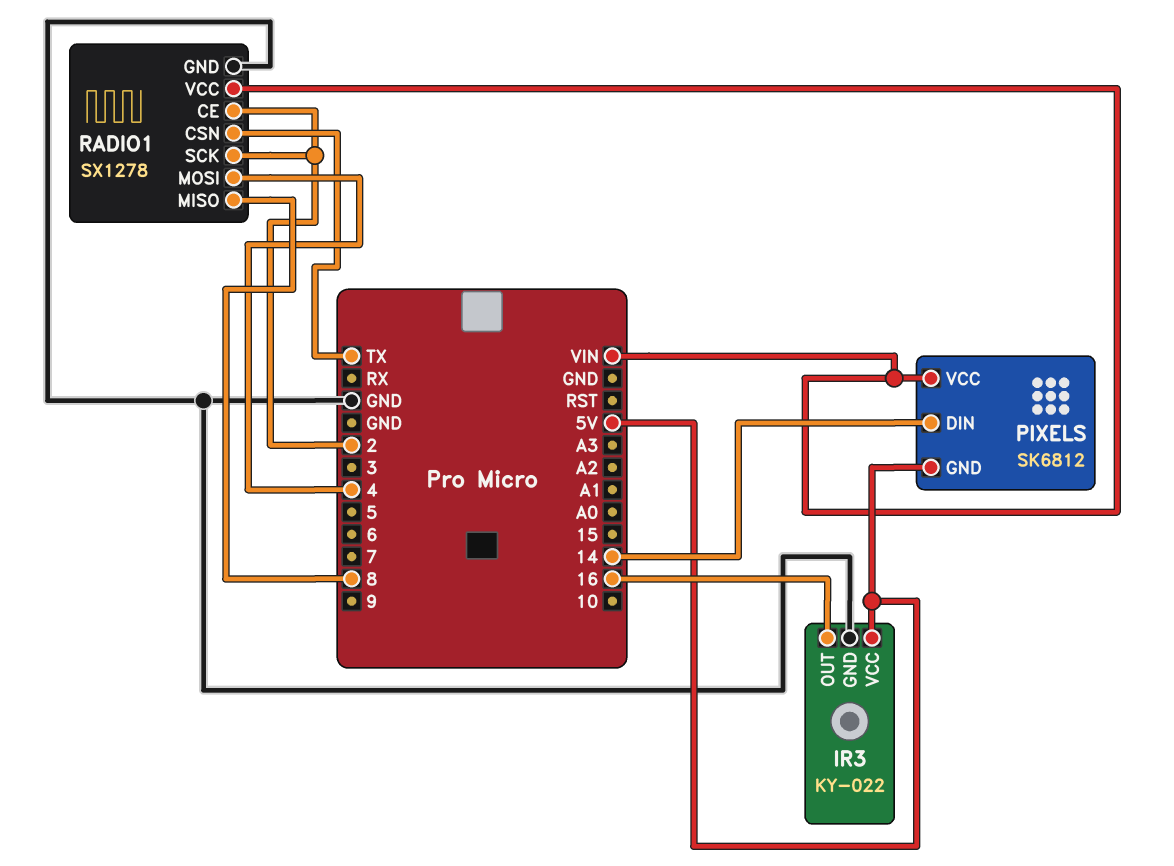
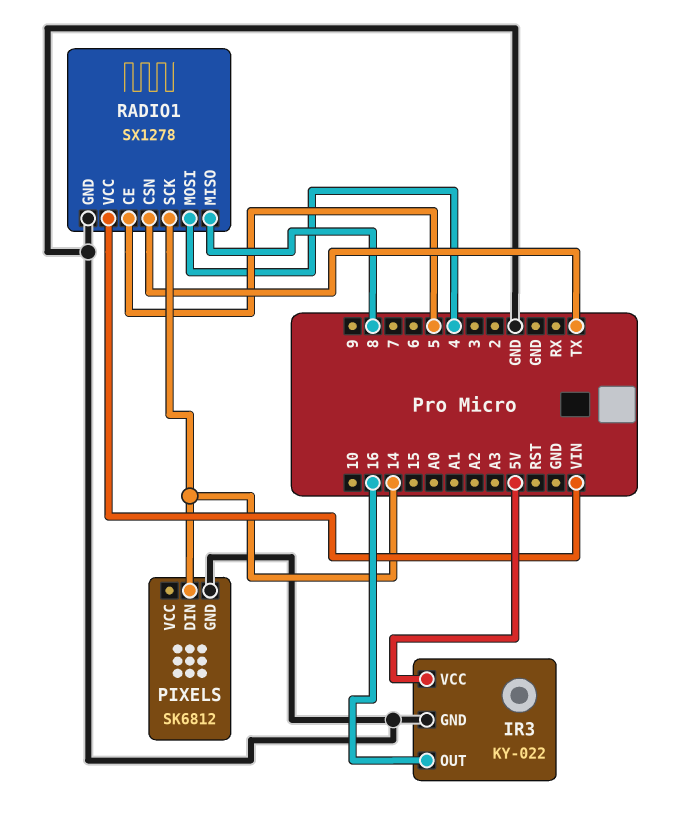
PIXELS pin GND: 5V -> GND
PIXELS pin VCC: VIN -> none
RADIO1 pin CE: 2 -> 5
RADIO1 pin SCK: 2 -> 14

